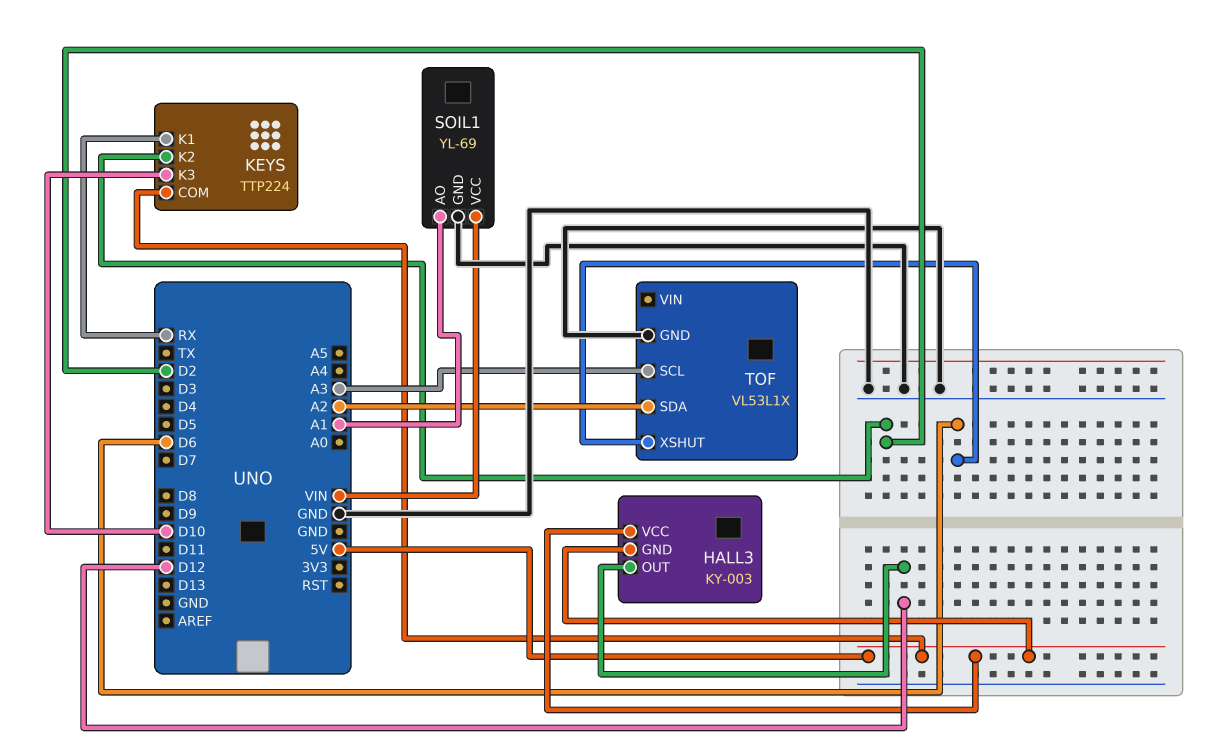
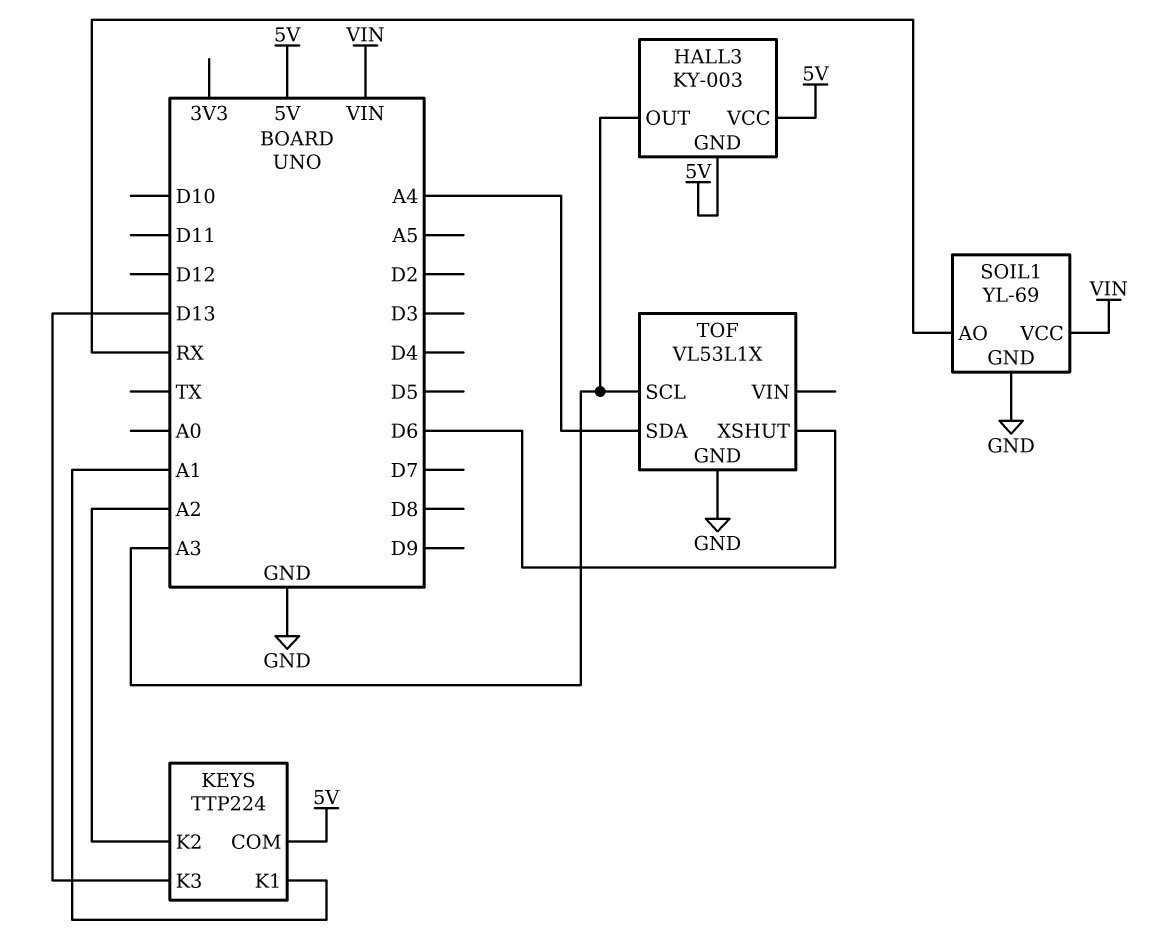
HALL3 pin OUT: D12 -> A3
KEYS pin K1: RX -> A1
KEYS pin K2: D2 -> A2
KEYS pin K3: D10 -> D13
SOIL1 pin AO: A1 -> RX
TOF pin SDA: A2 -> A4

